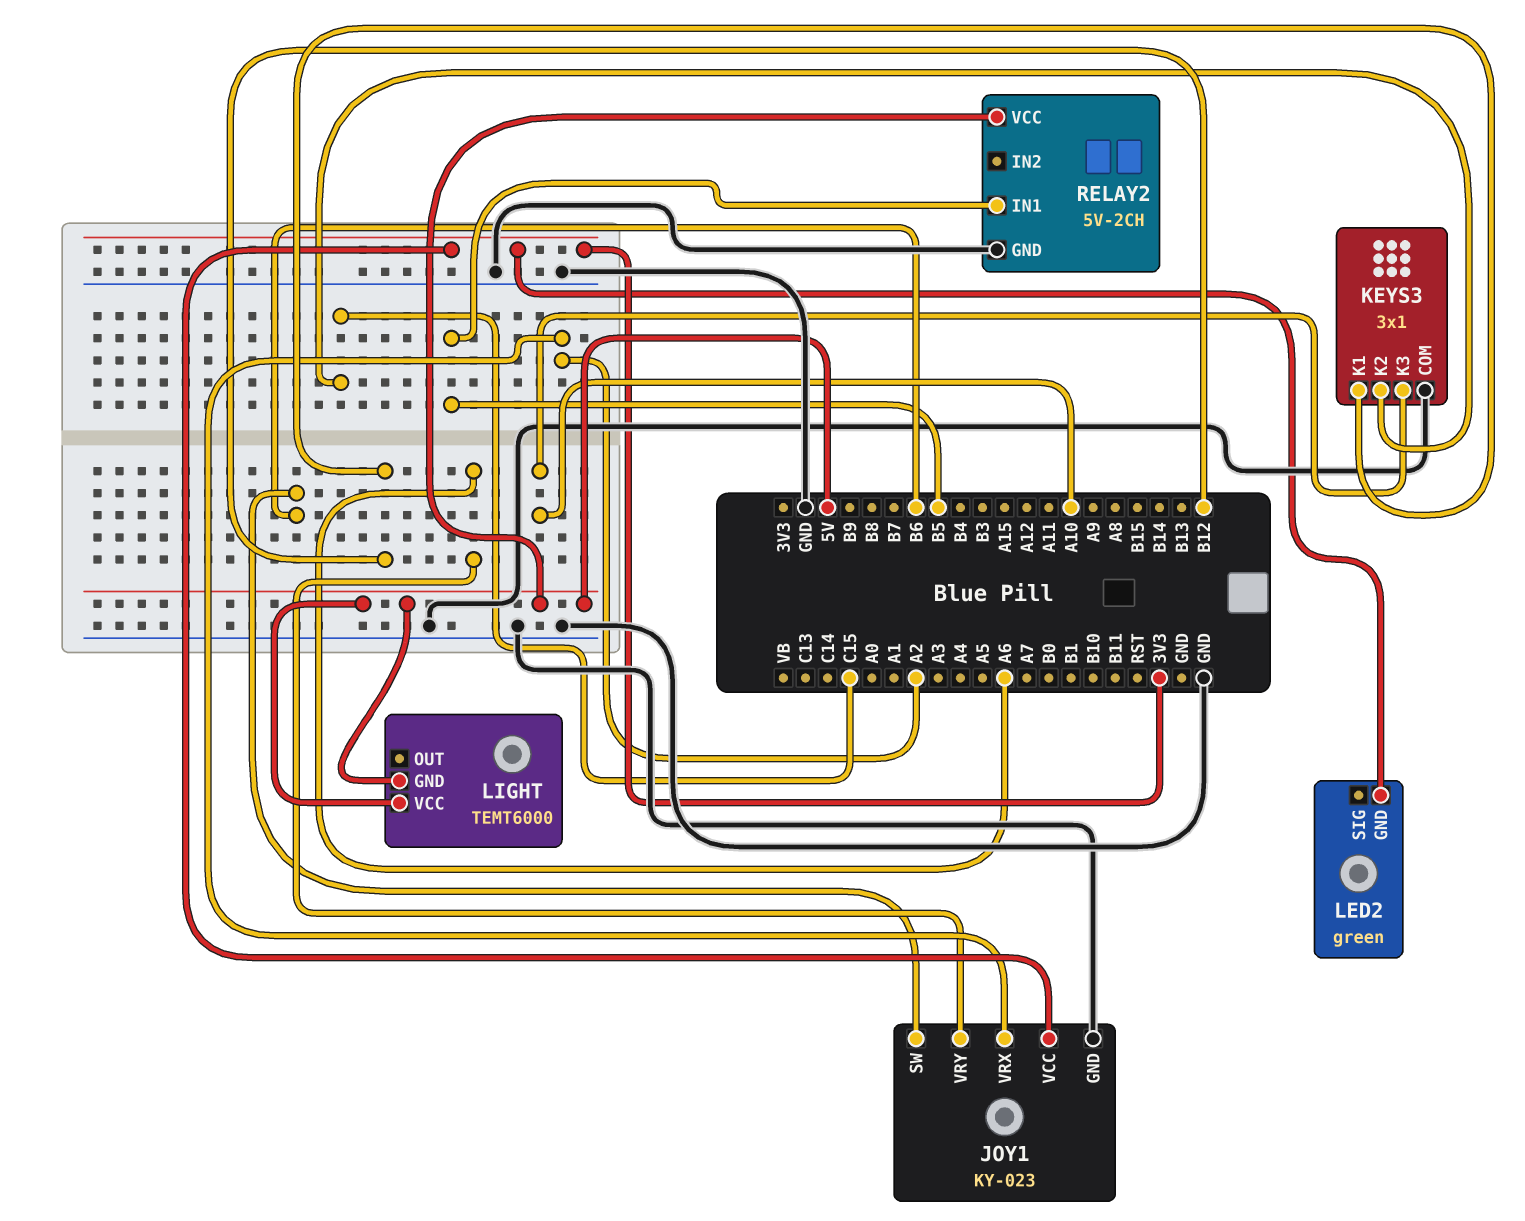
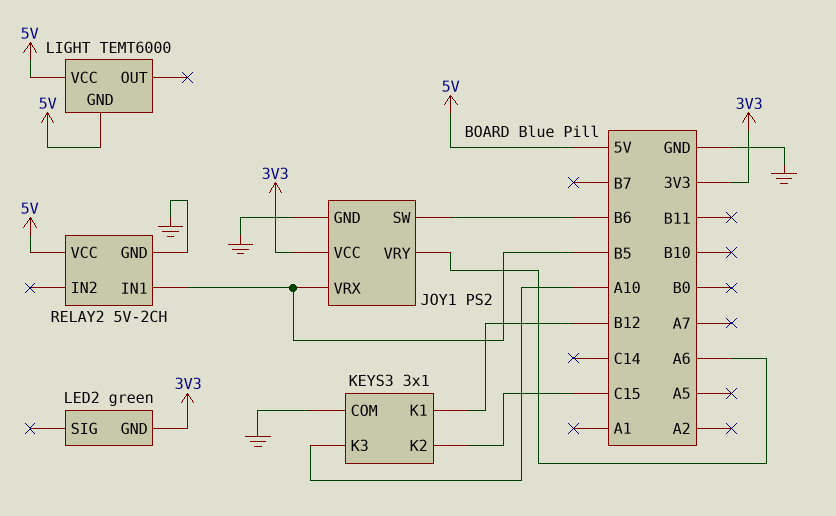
JOY1: KY-023 -> PS2
JOY1 pin VRX: A2 -> B5

